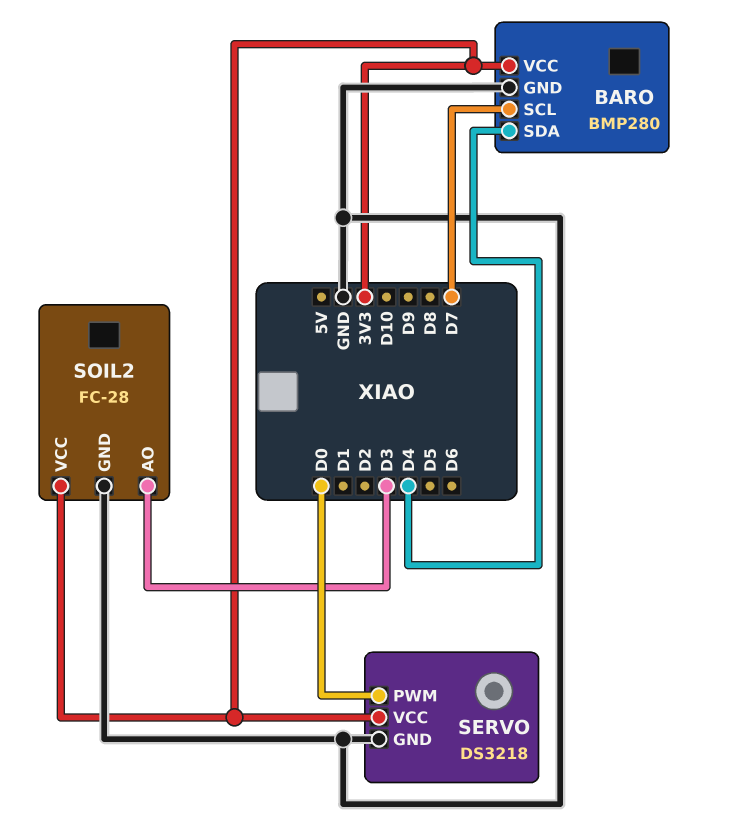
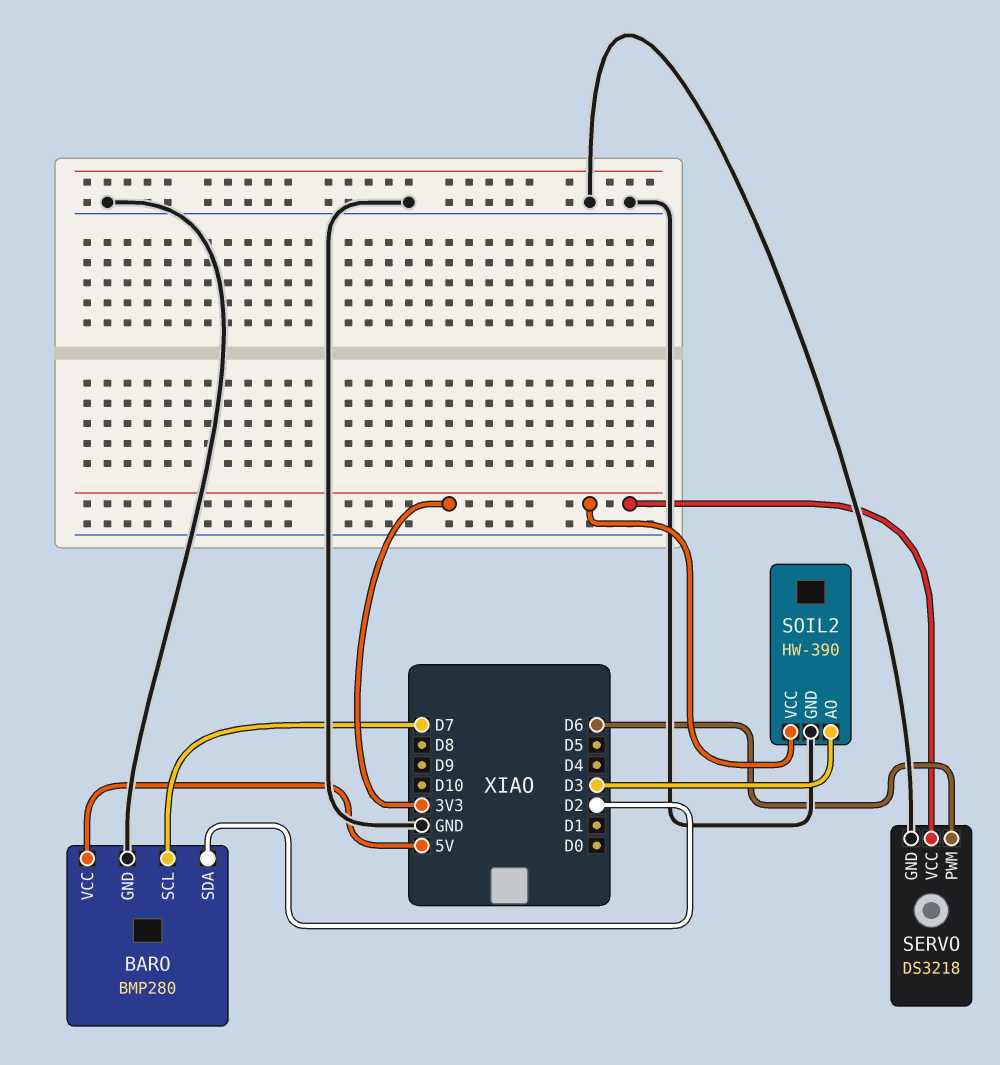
BARO pin SDA: D4 -> D2
BARO pin VCC: 3V3 -> 5V
SERVO pin PWM: D0 -> D6
SOIL2: FC-28 -> HW-390

